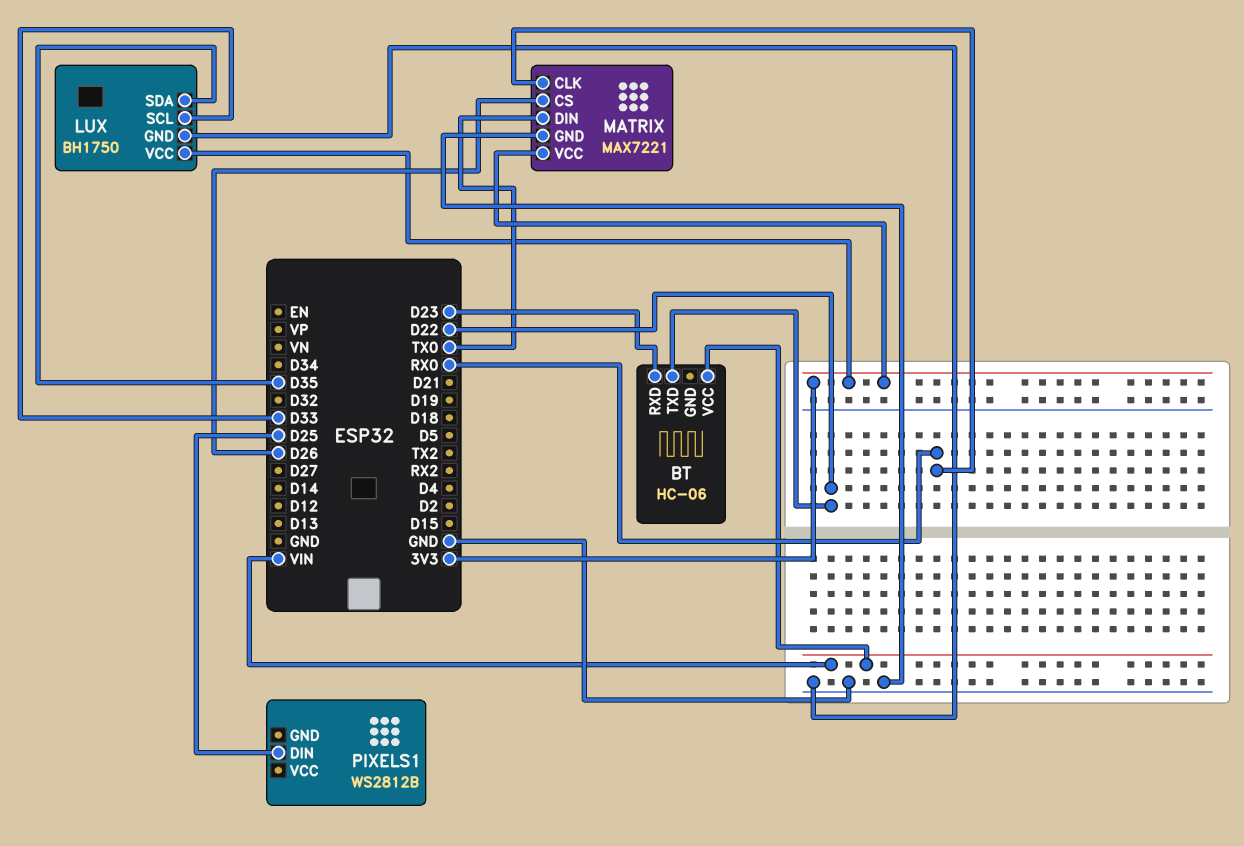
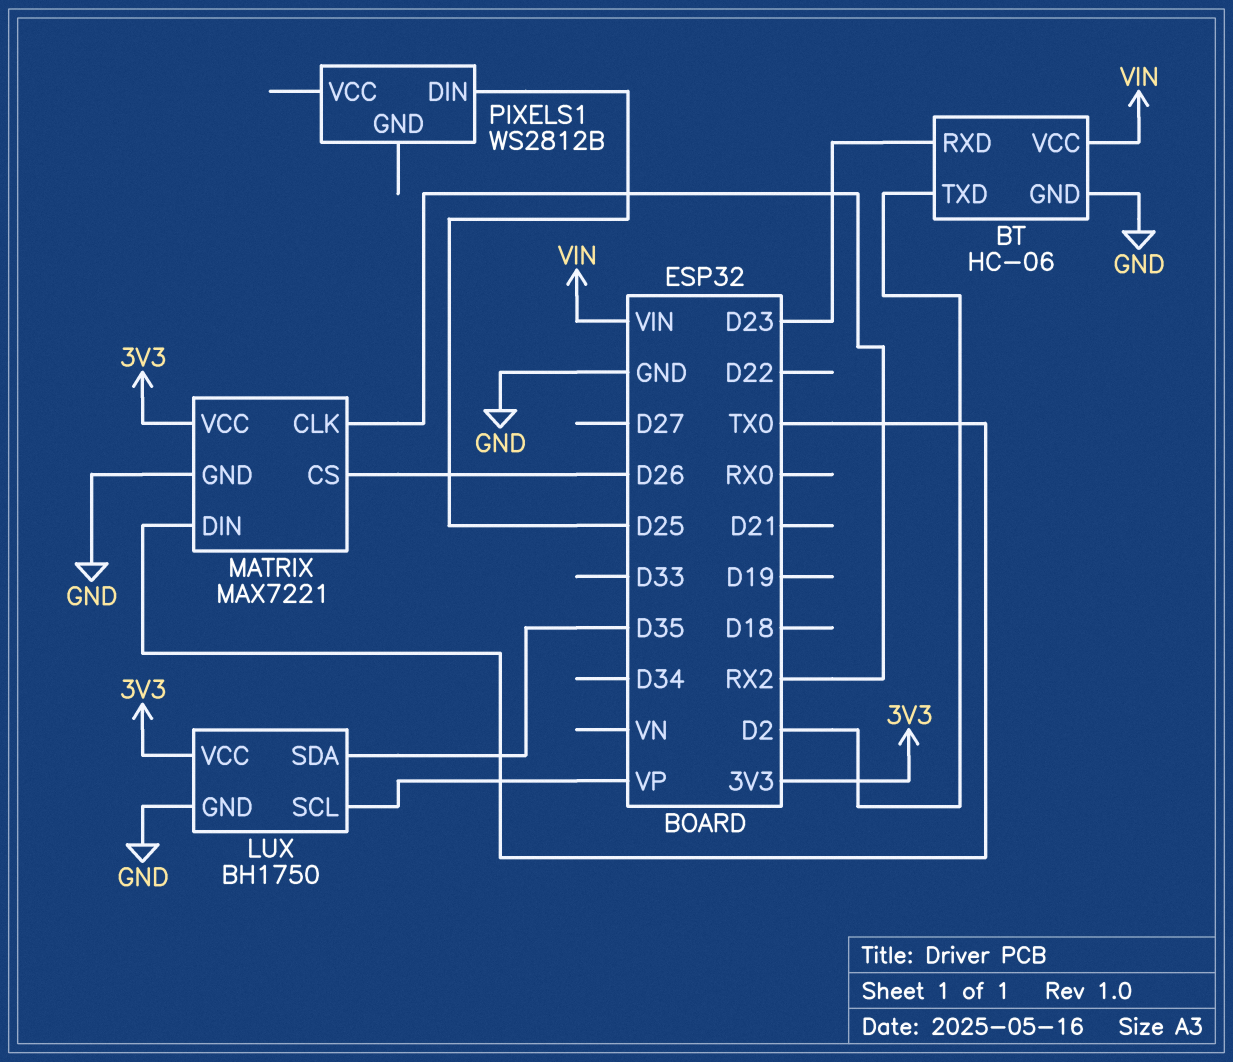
BT pin GND: none -> GND
BT pin TXD: D22 -> D2
LUX pin SCL: D33 -> VP
MATRIX pin CLK: RX0 -> RX2

